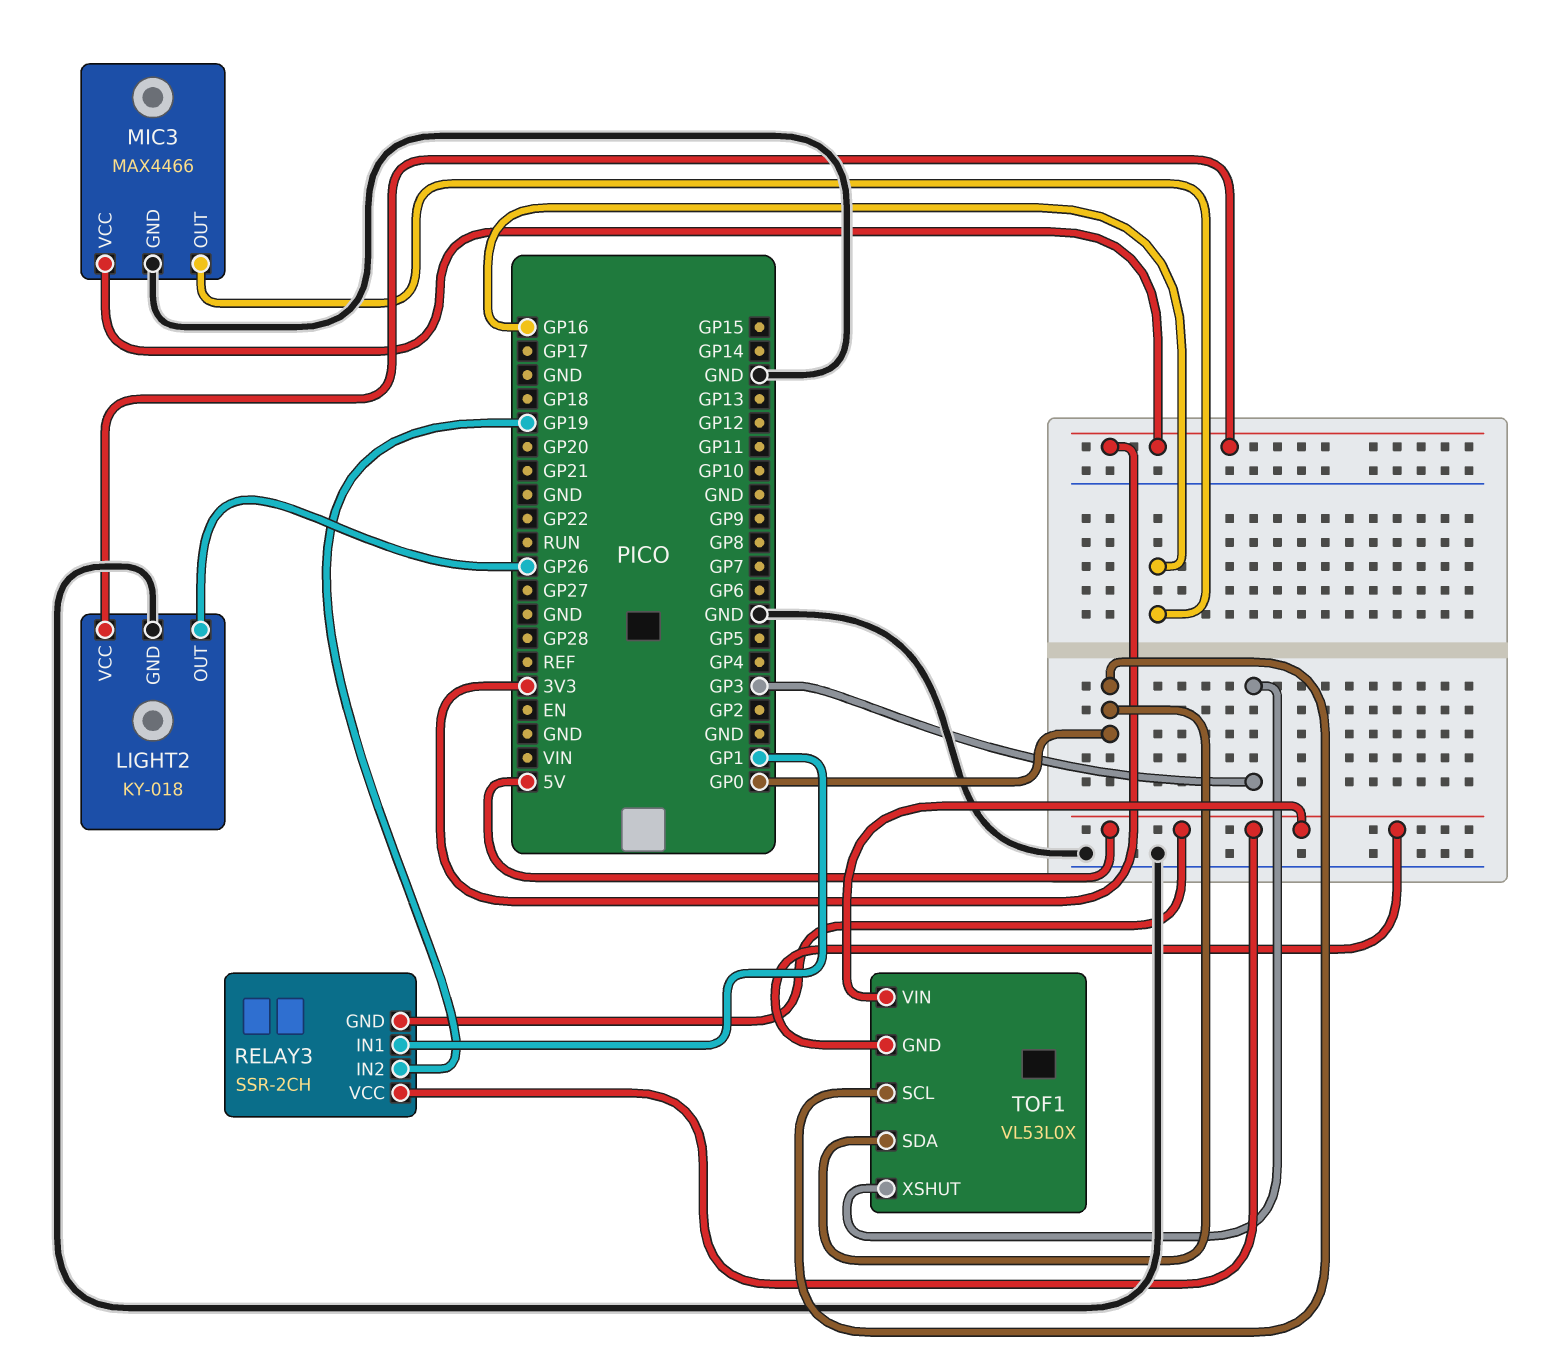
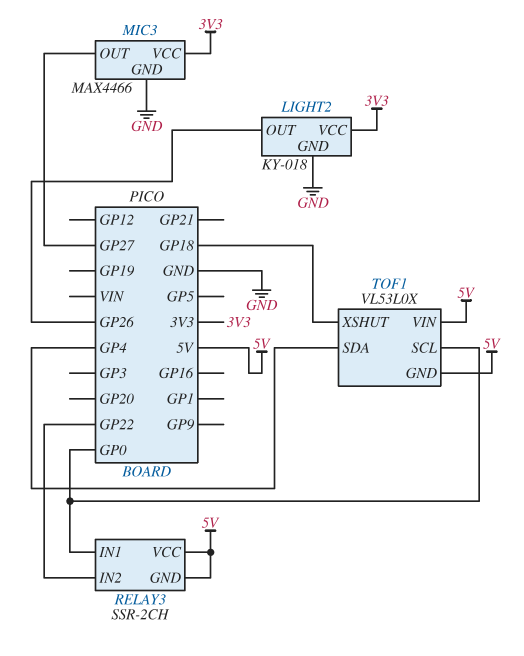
MIC3 pin OUT: GP16 -> GP27
RELAY3 pin IN1: GP1 -> GP0
RELAY3 pin IN2: GP19 -> GP22
TOF1 pin SDA: GP0 -> GP4
TOF1 pin XSHUT: GP3 -> GP18

